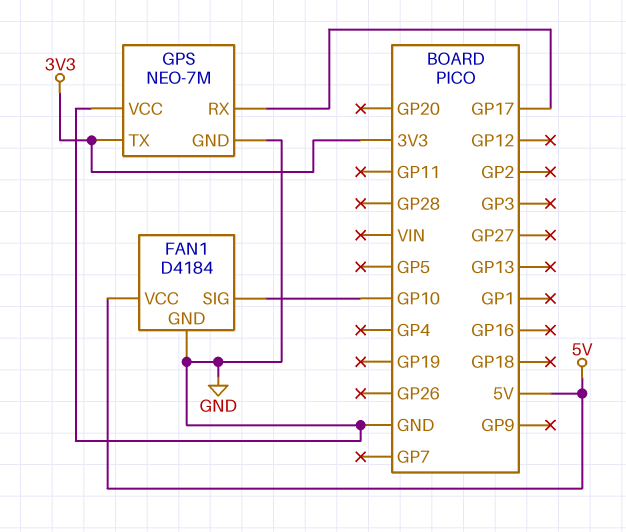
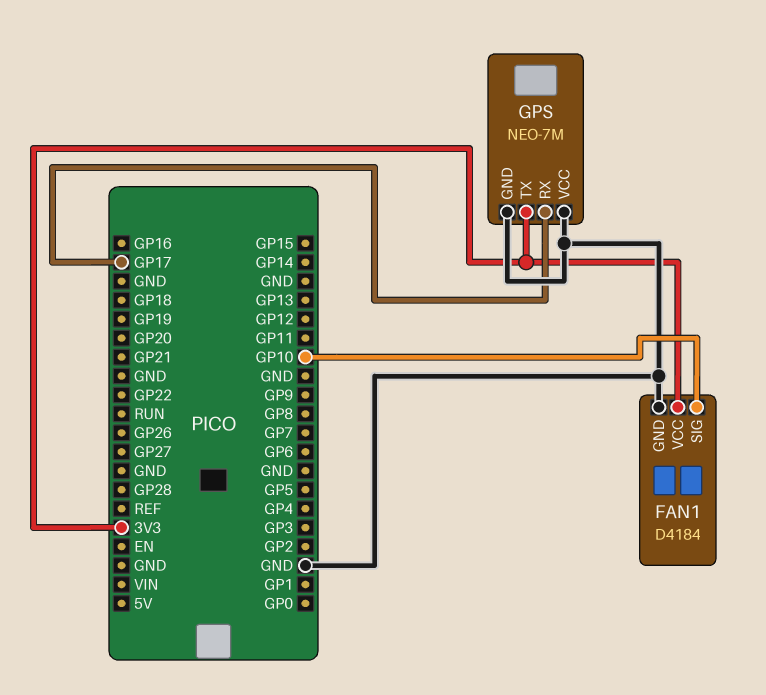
FAN1 pin VCC: 5V -> 3V3

